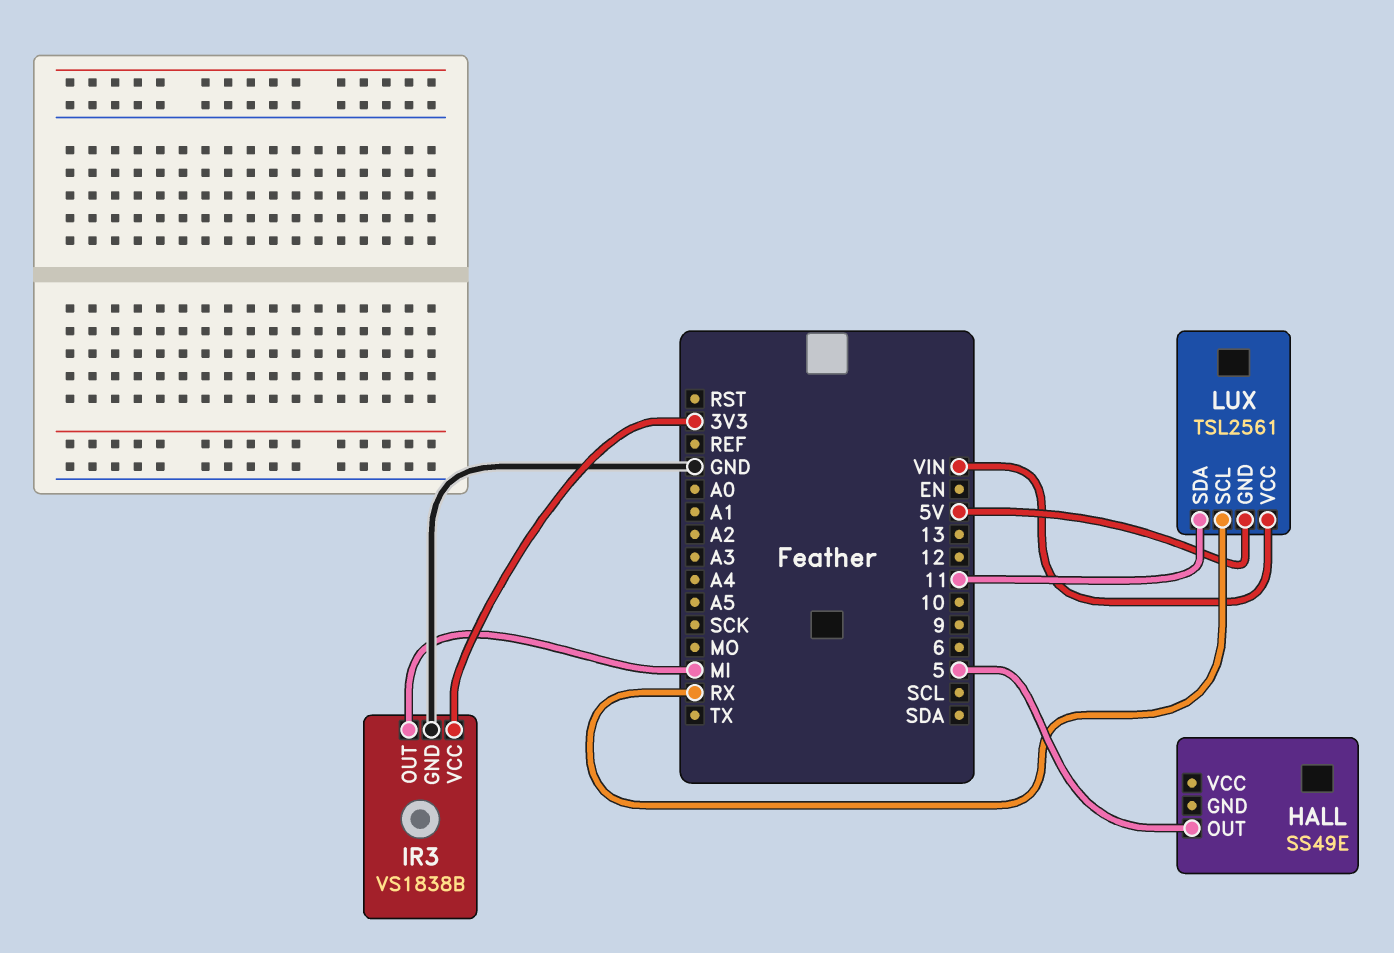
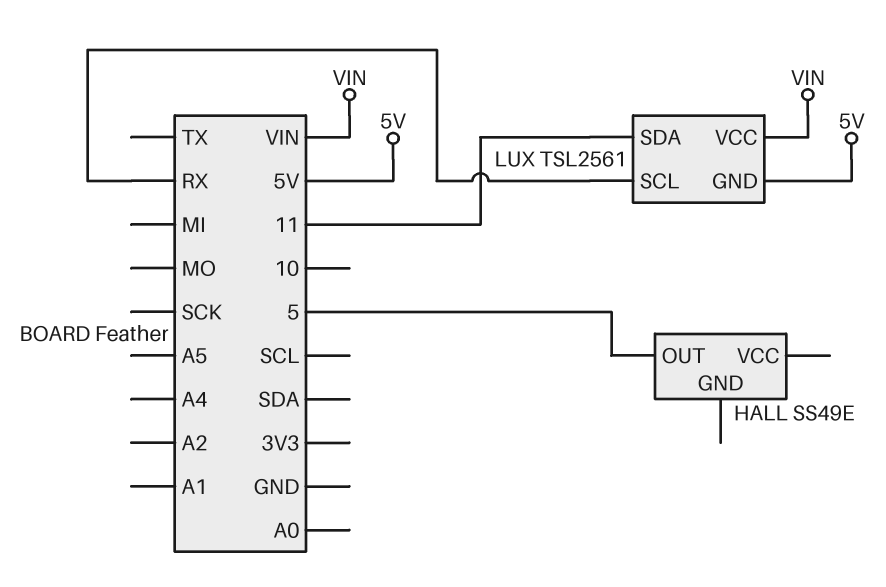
IR3: VS1838B -> none
IR3 pin GND: GND -> none
IR3 pin OUT: MI -> none
IR3 pin VCC: 3V3 -> none

